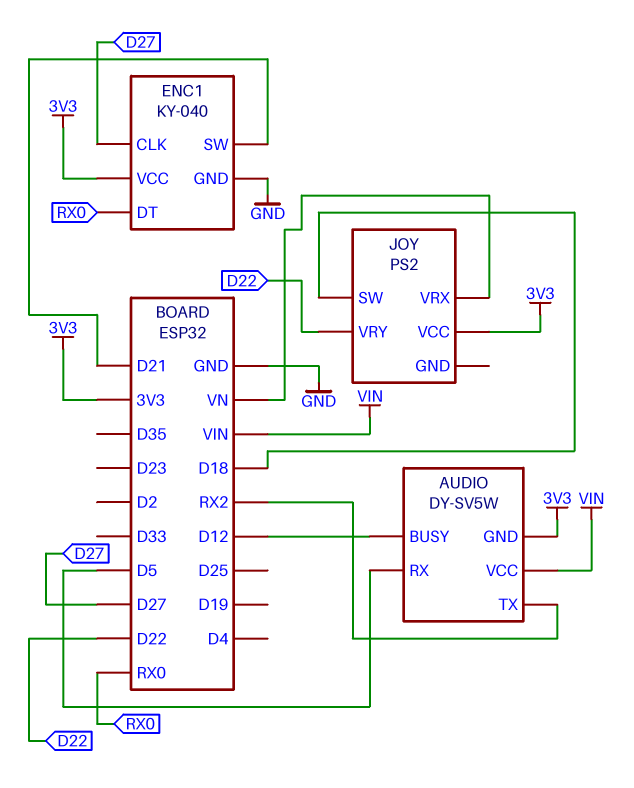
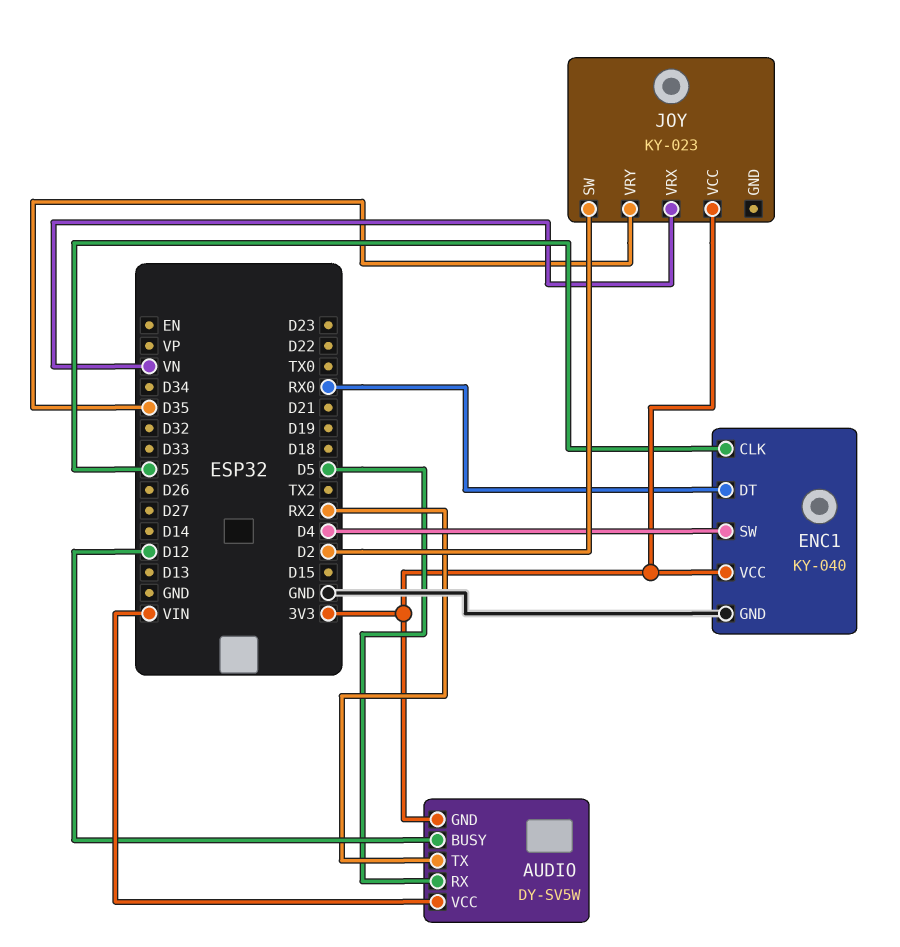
ENC1 pin CLK: D27 -> D25
ENC1 pin SW: D21 -> D4
JOY: PS2 -> KY-023
JOY pin SW: D18 -> D2
JOY pin VRY: D22 -> D35

